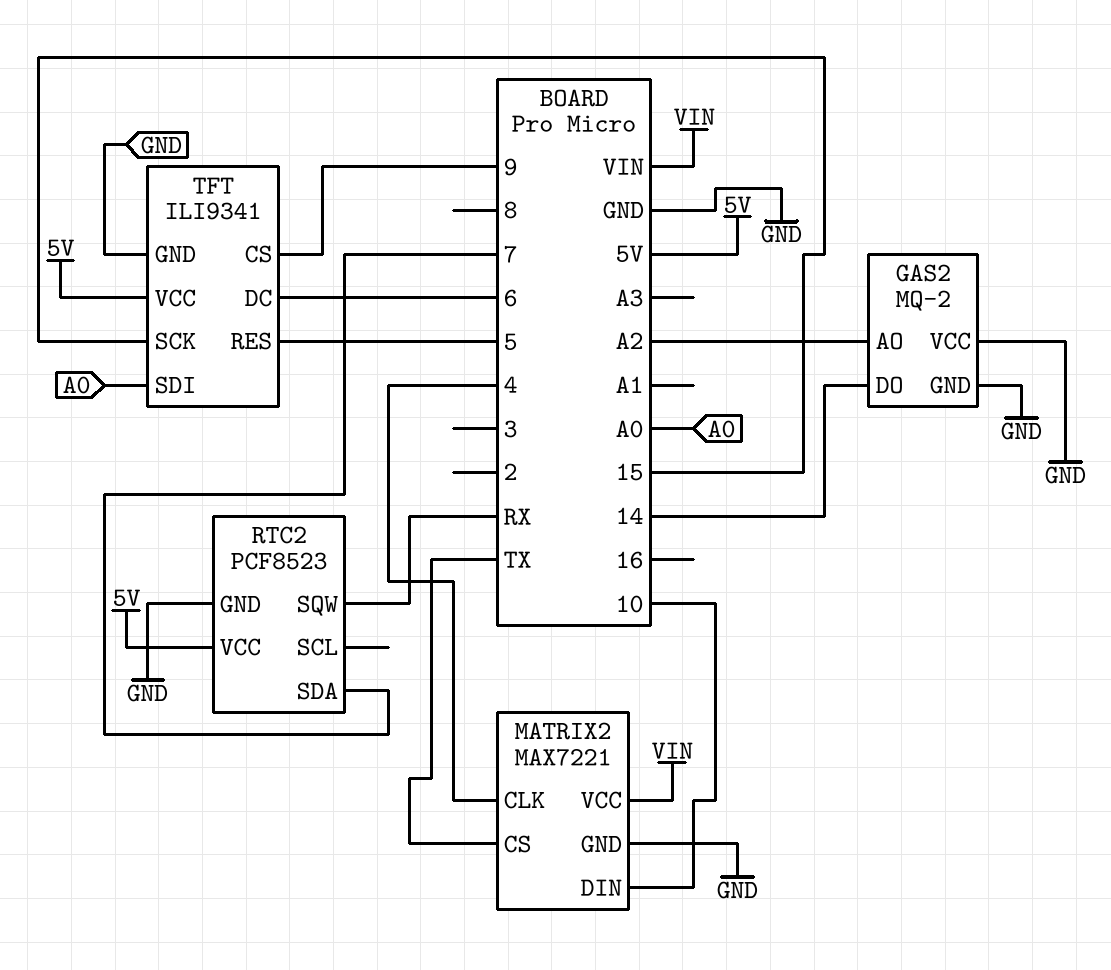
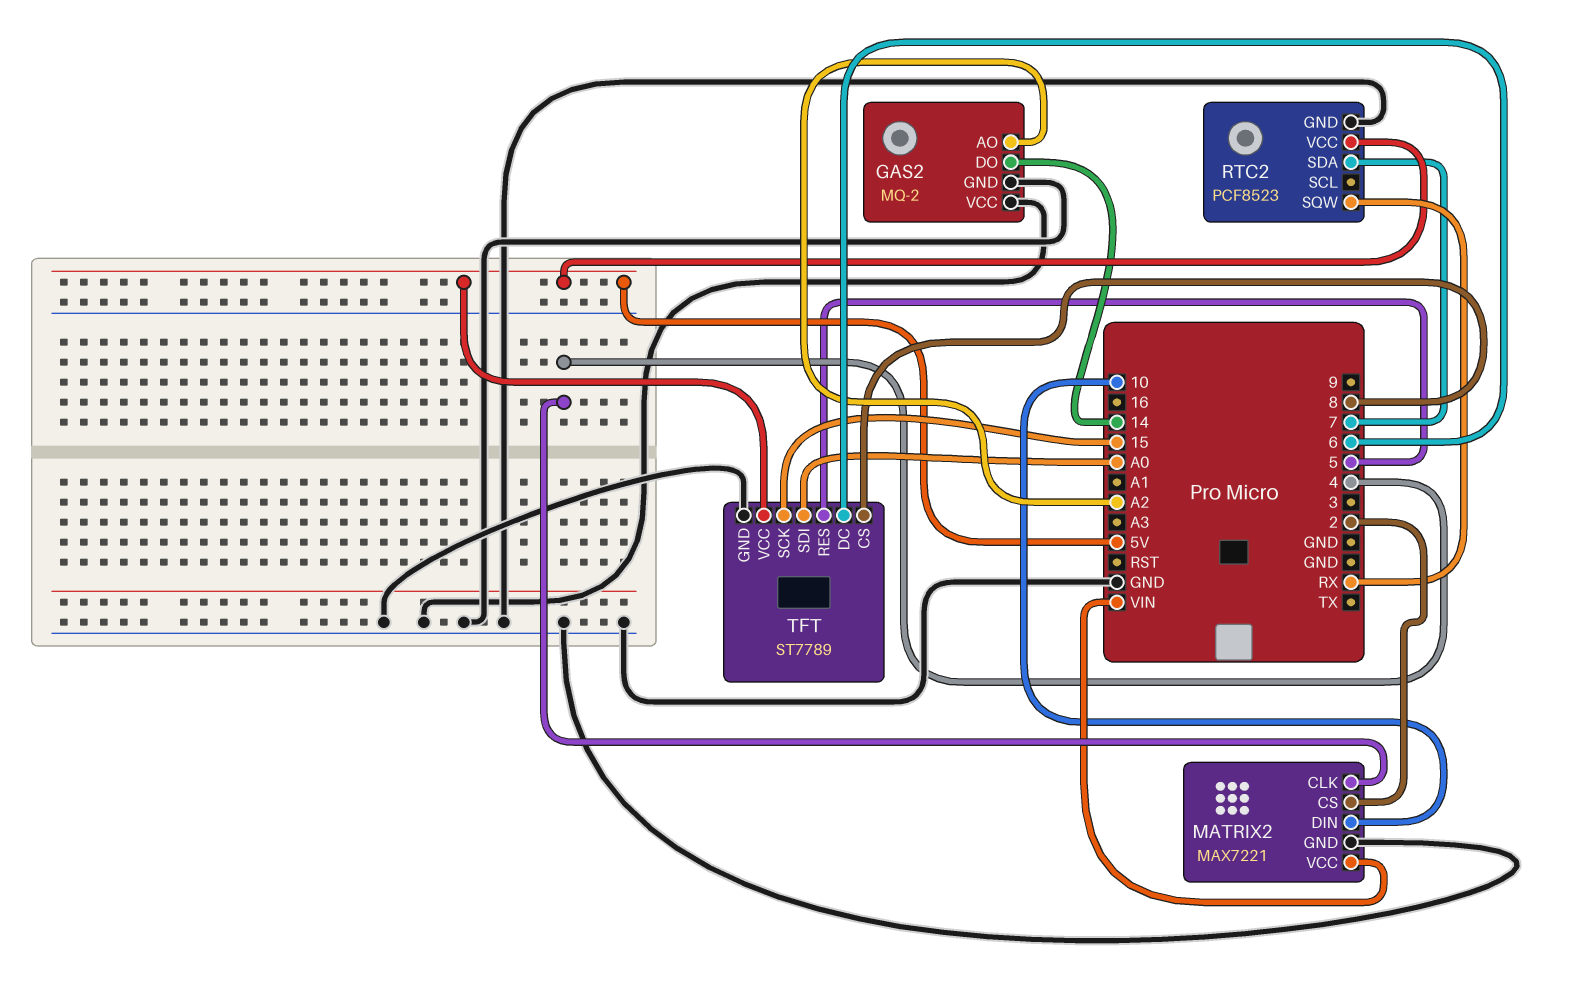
MATRIX2 pin CS: TX -> 2
TFT: ILI9341 -> ST7789
TFT pin CS: 9 -> 8

